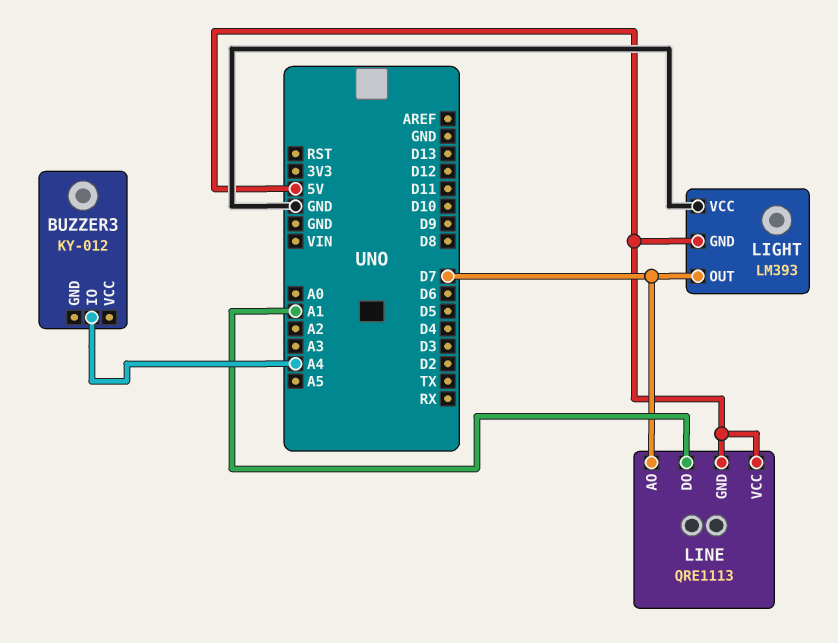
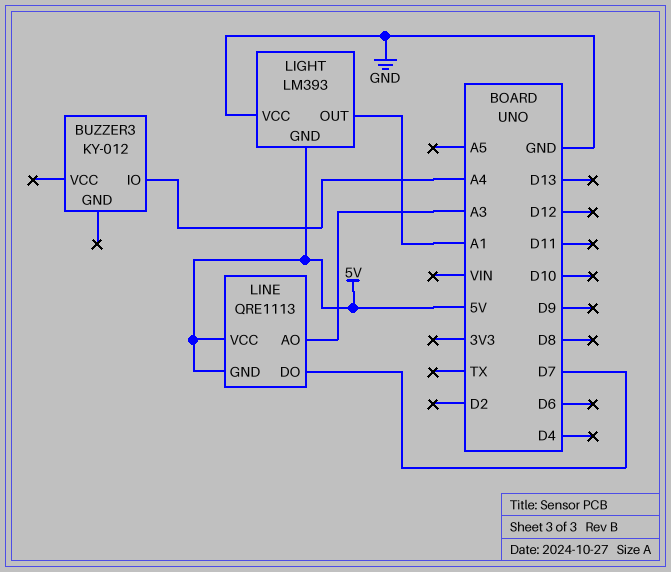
LIGHT pin OUT: D7 -> A1
LINE pin AO: D7 -> A3
LINE pin DO: A1 -> D7

